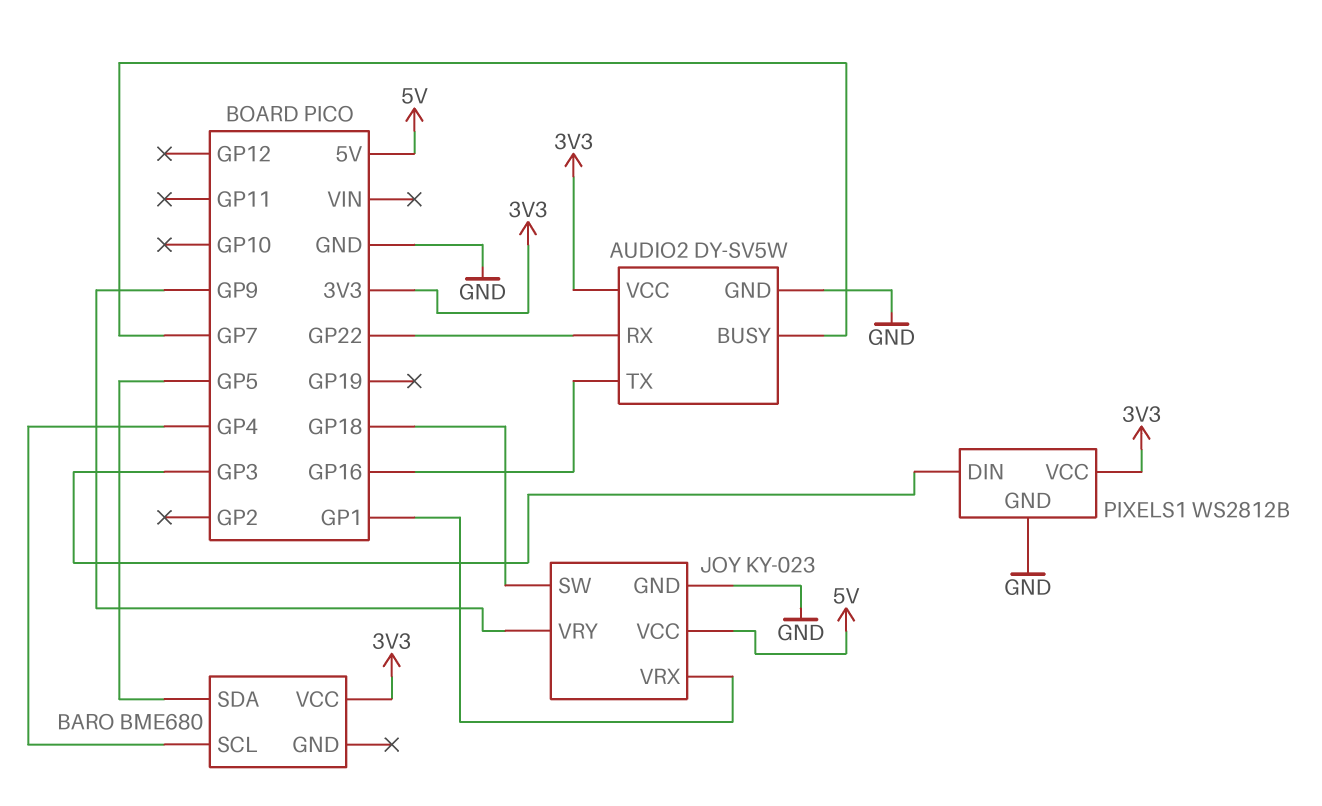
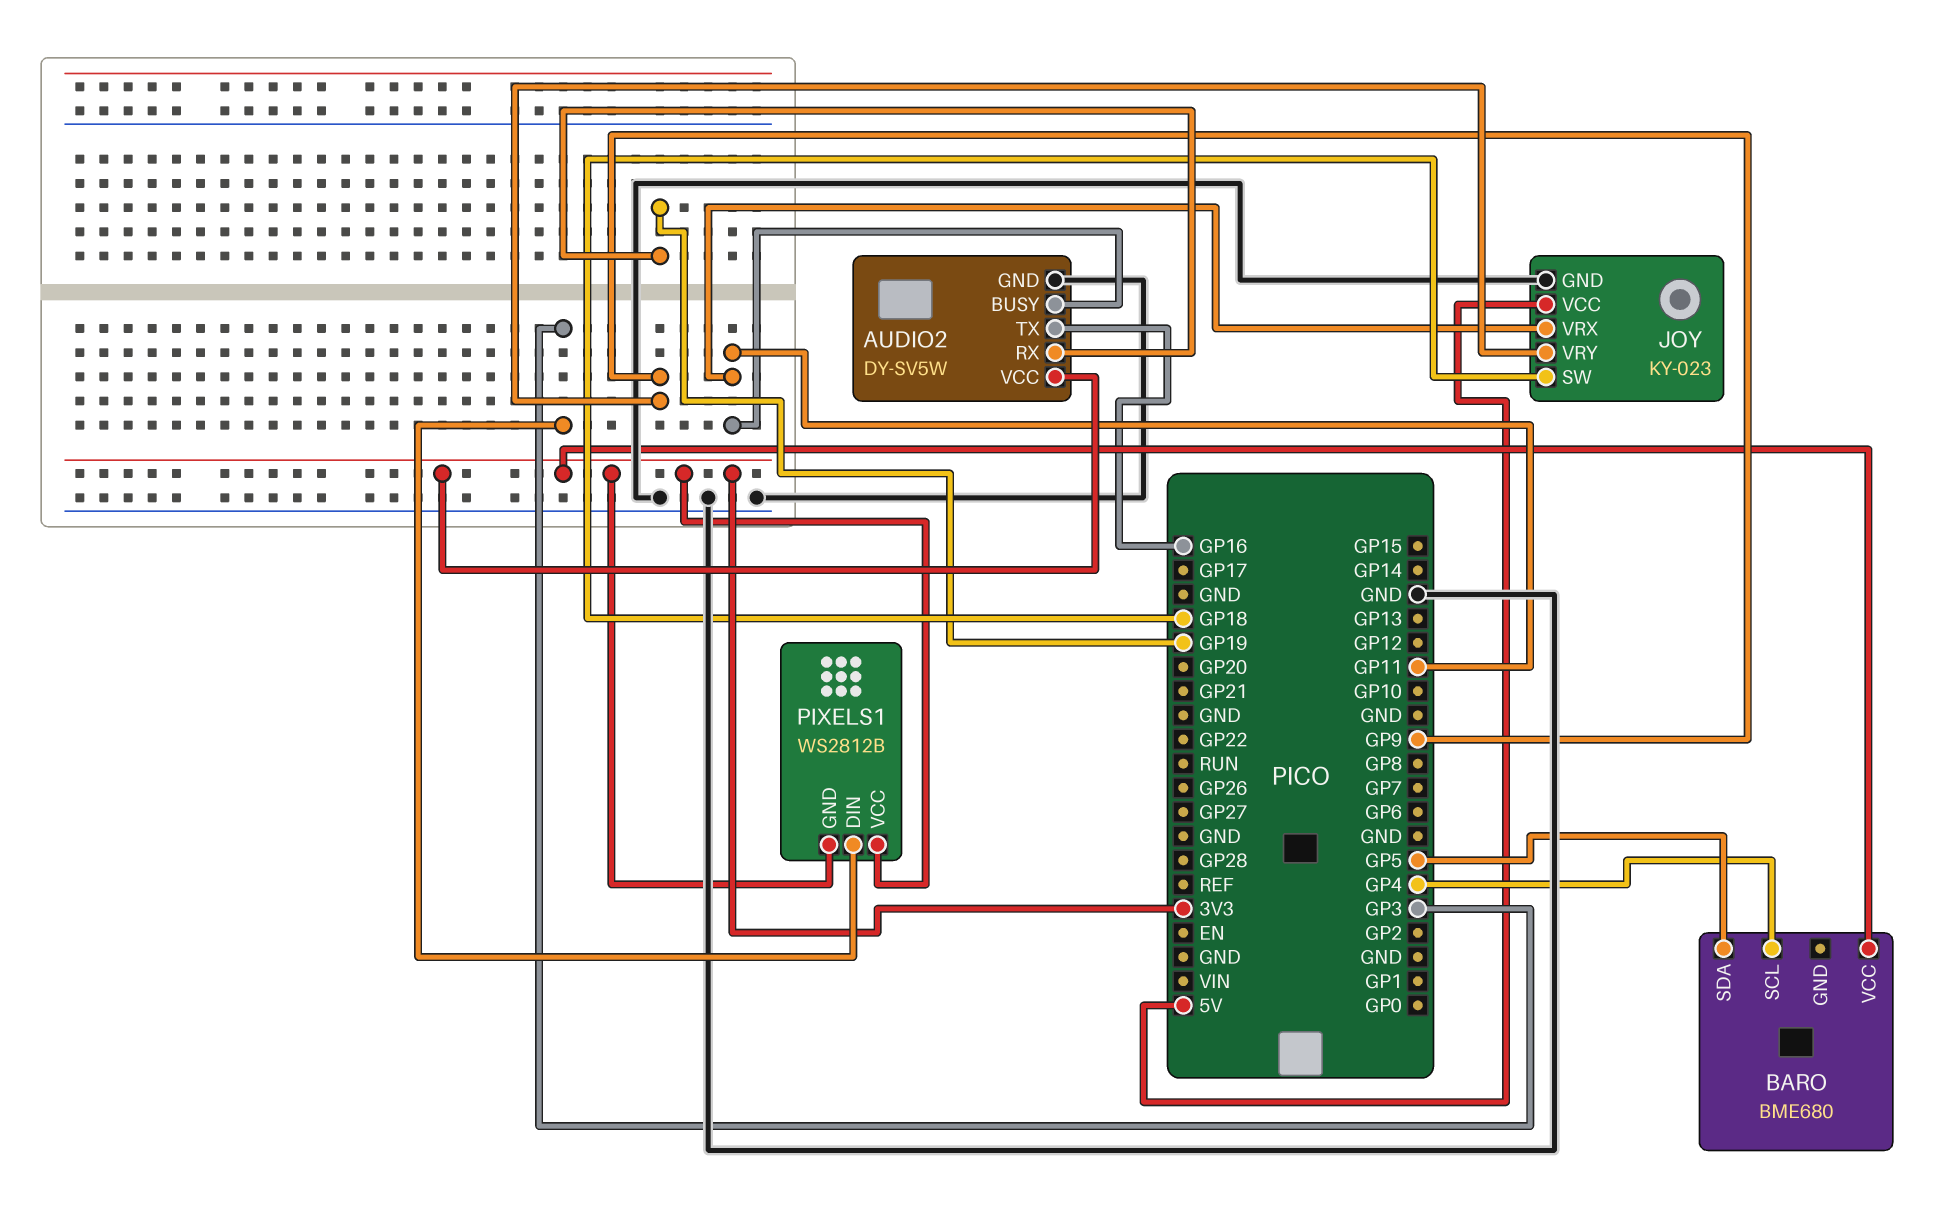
AUDIO2 pin BUSY: GP7 -> GP11
AUDIO2 pin RX: GP22 -> GP19
JOY pin VRX: GP1 -> GP11
PIXELS1 pin GND: GND -> 3V3

